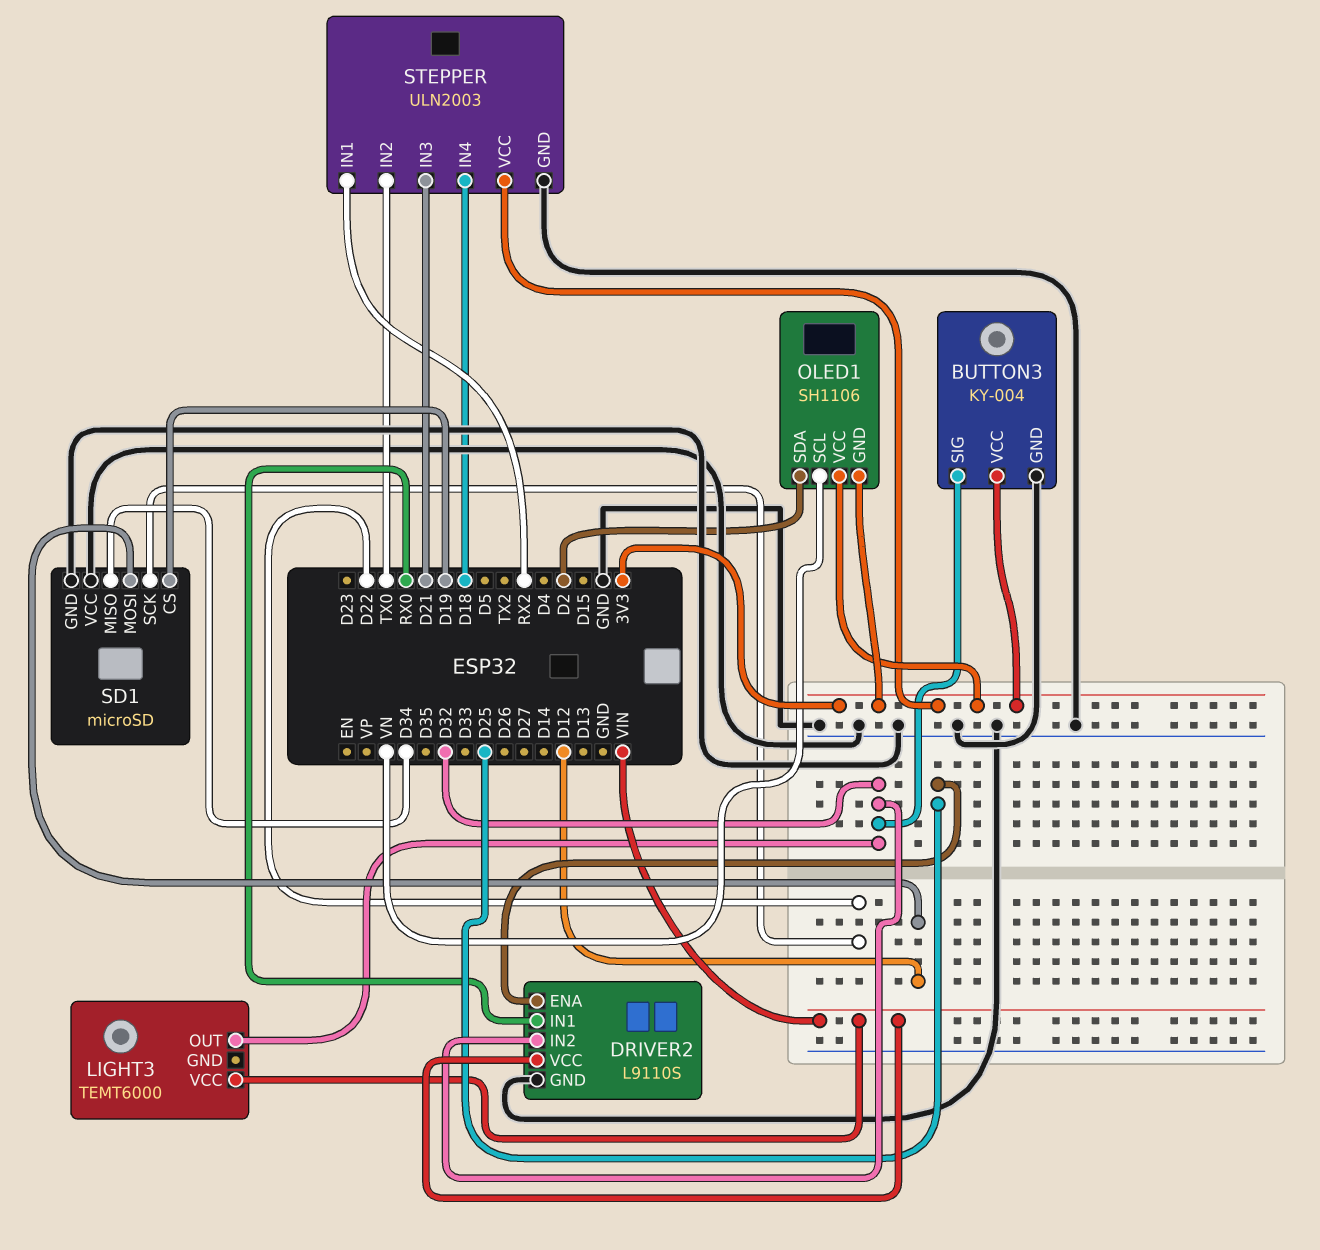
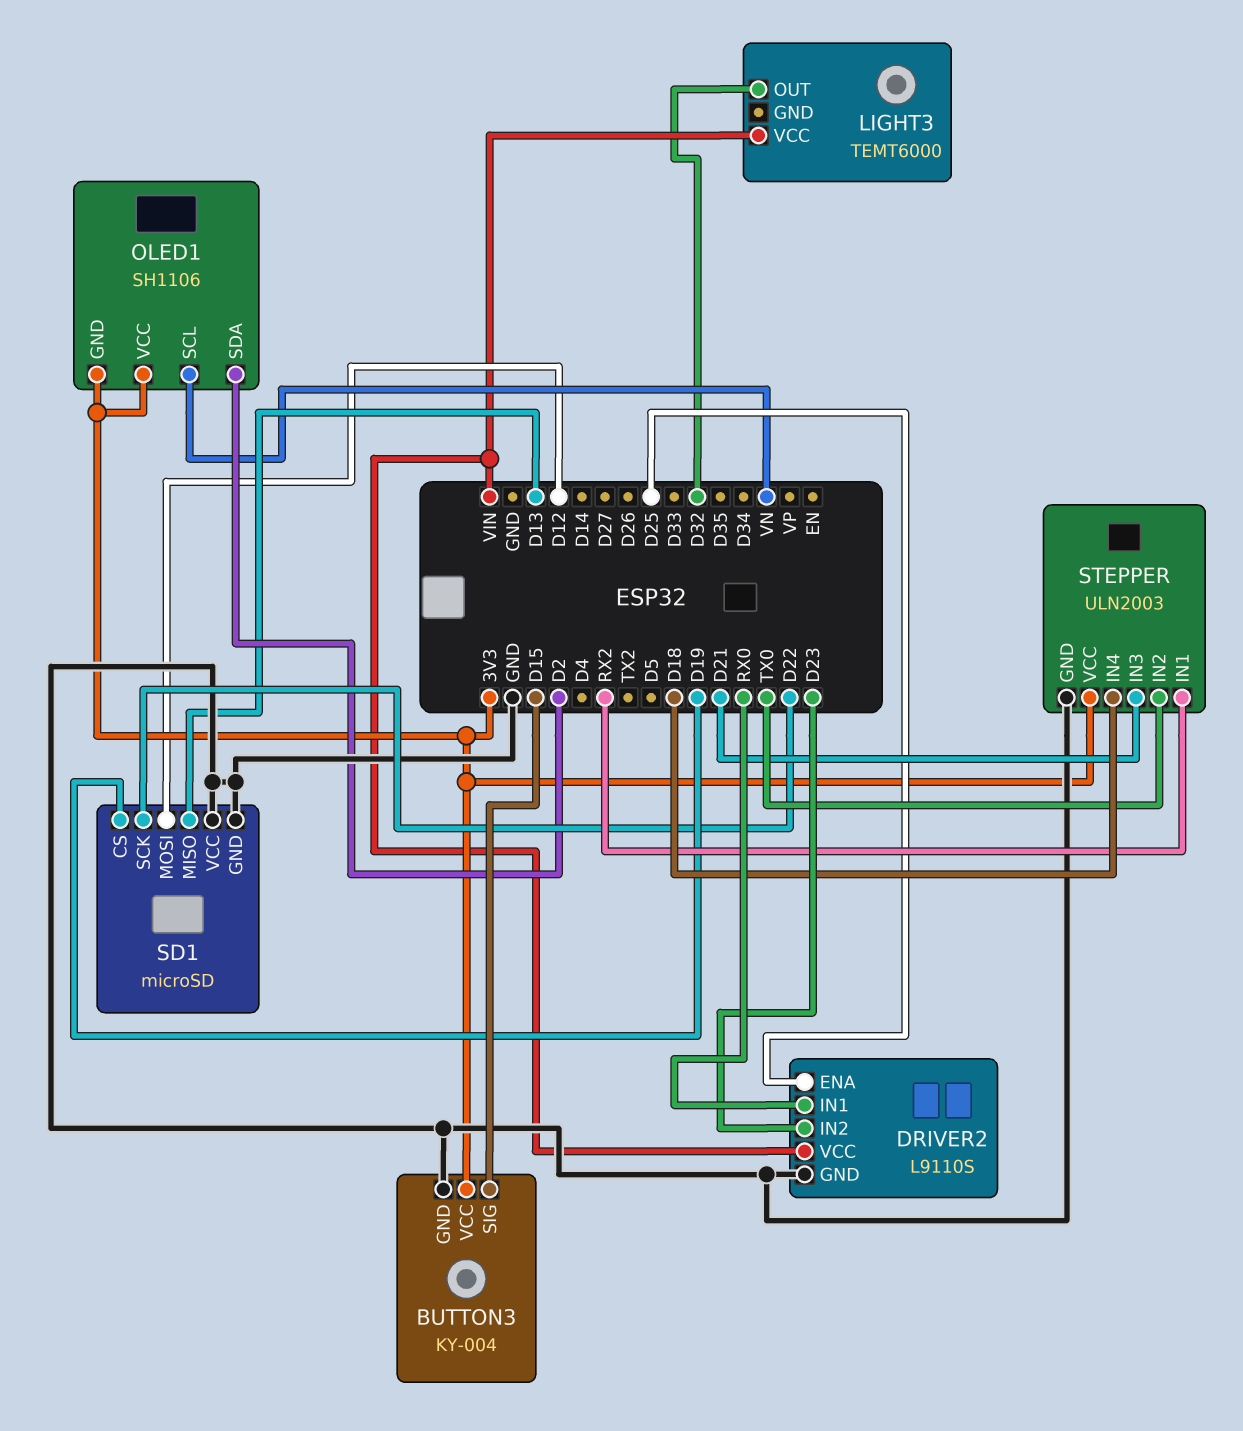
BUTTON3 pin SIG: D32 -> D15
DRIVER2 pin IN2: D32 -> D23
SD1 pin MISO: D34 -> D13

